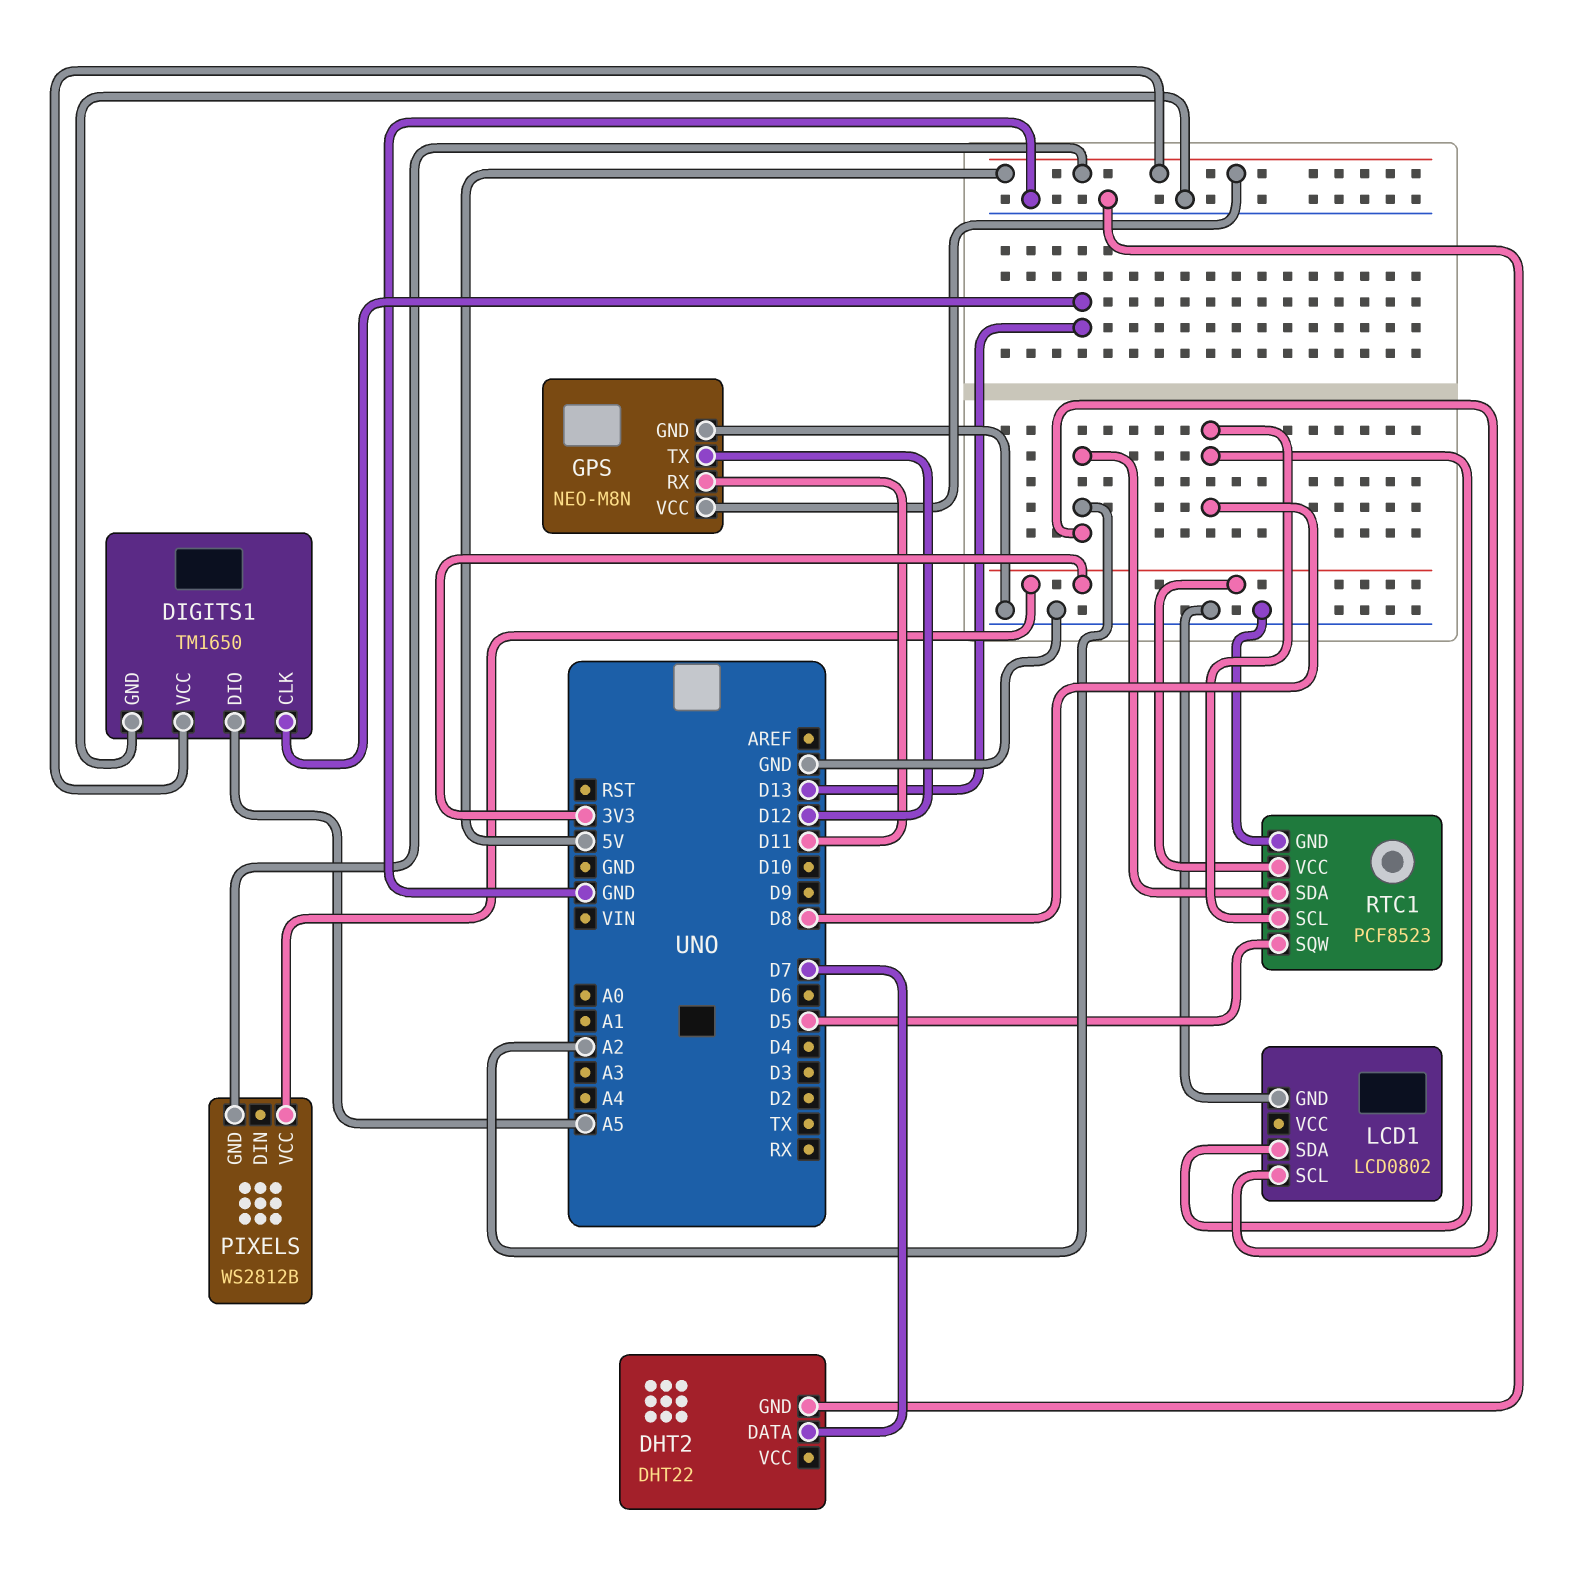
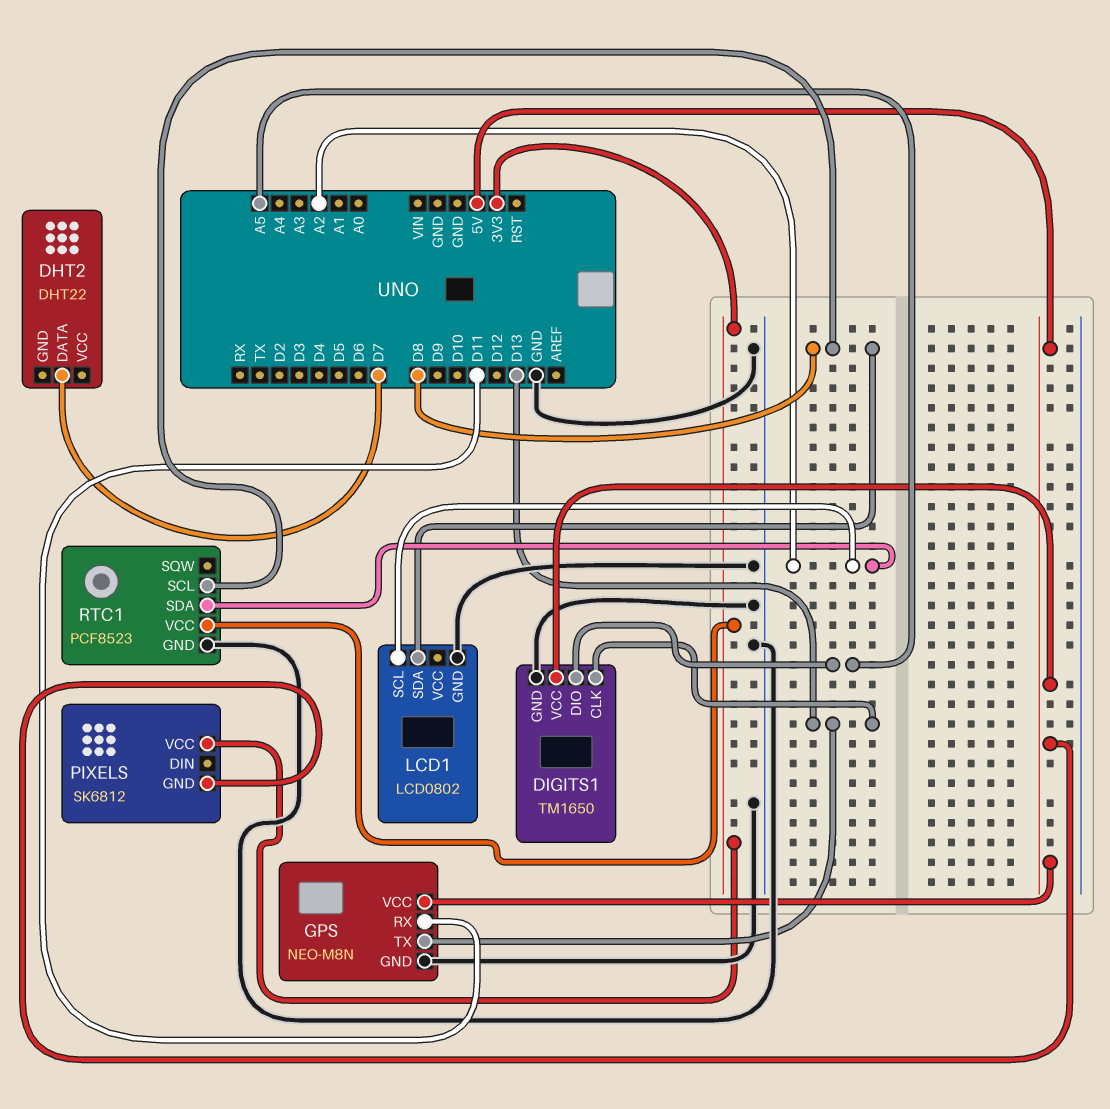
DHT2 pin GND: GND -> none
GPS pin TX: D12 -> D13
PIXELS: WS2812B -> SK6812
RTC1 pin SQW: D5 -> none

